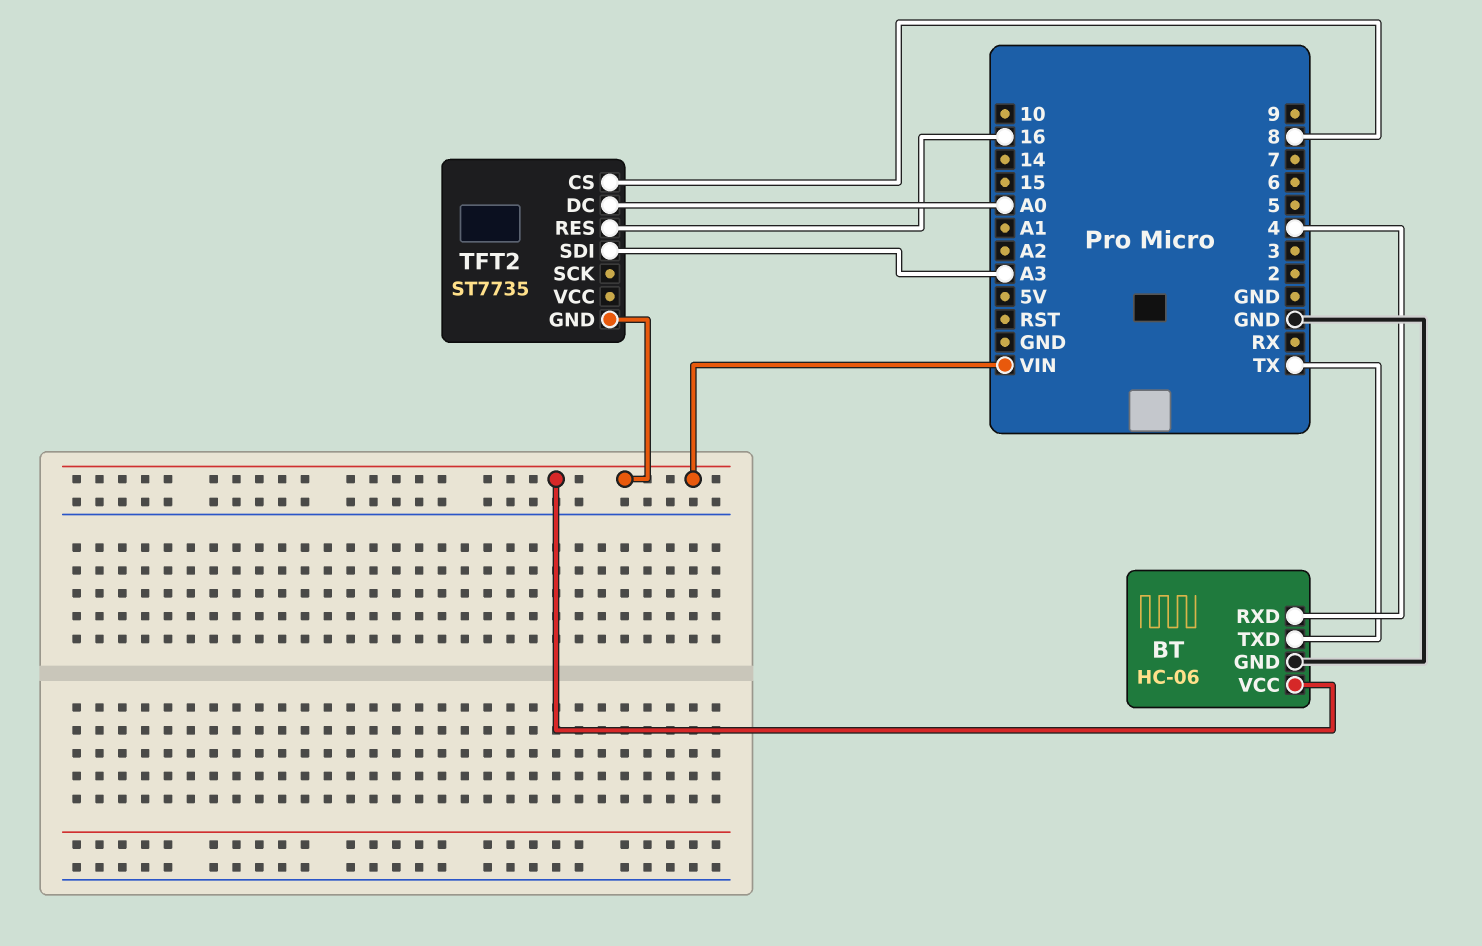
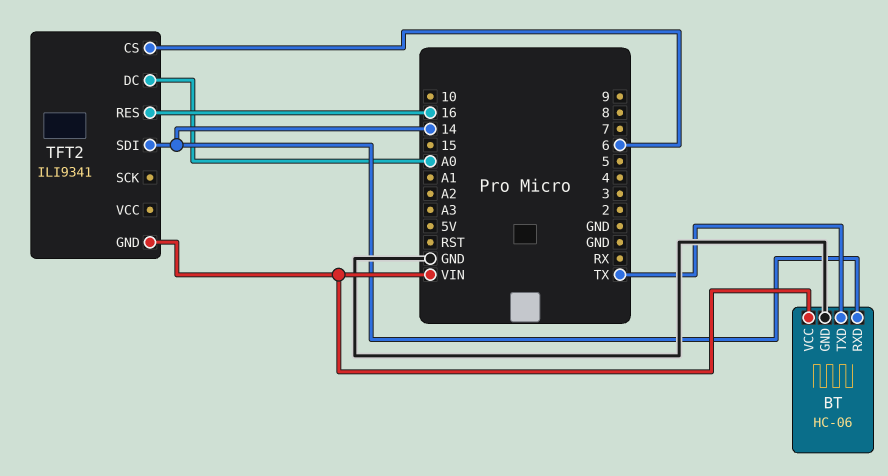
BT pin RXD: 4 -> 14
TFT2: ST7735 -> ILI9341
TFT2 pin CS: 8 -> 6
TFT2 pin SDI: A3 -> 14

